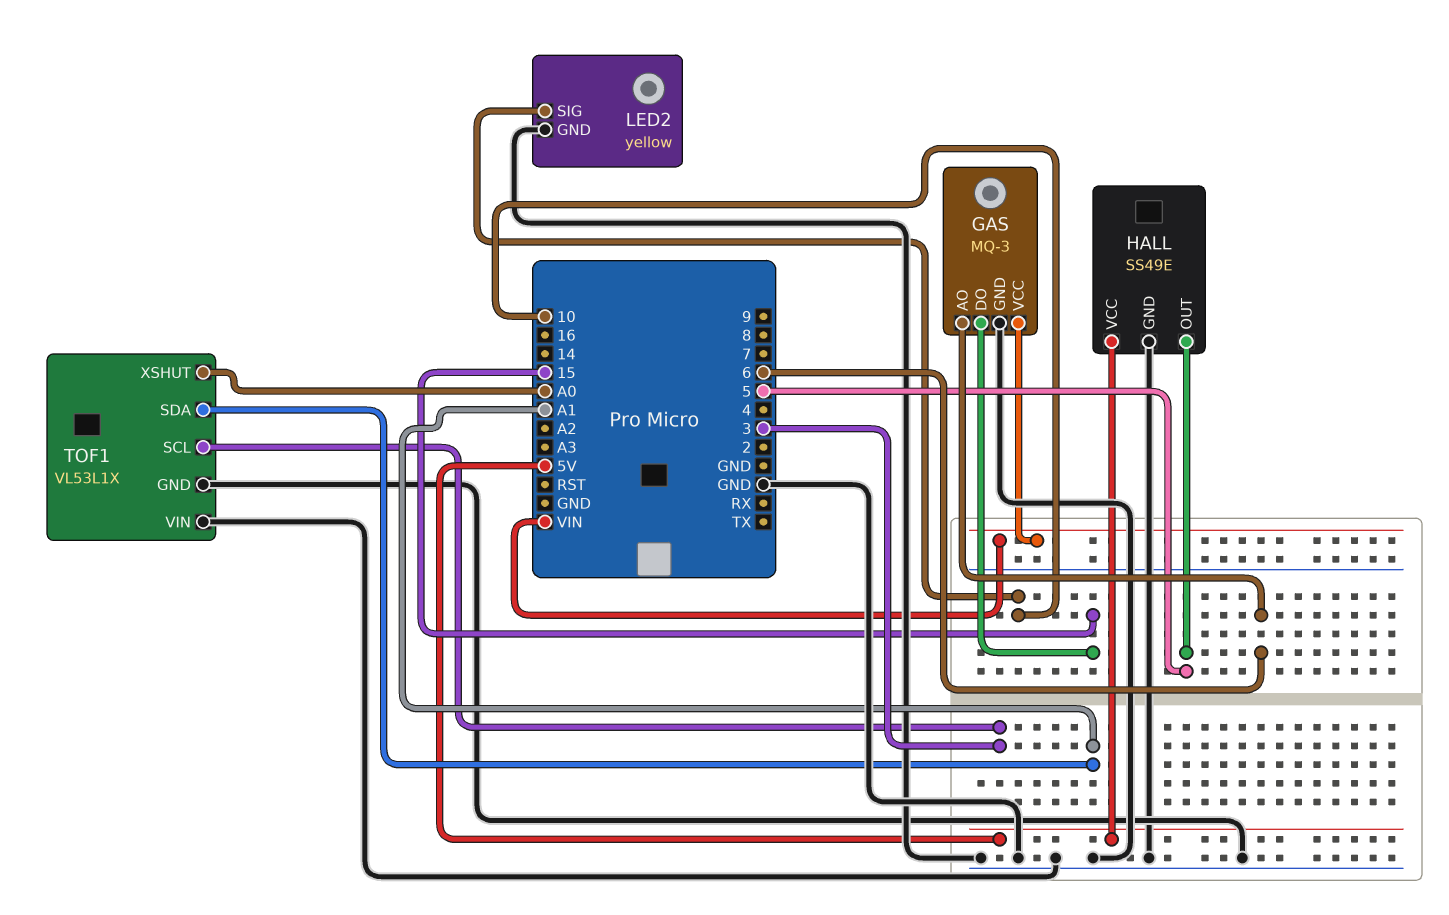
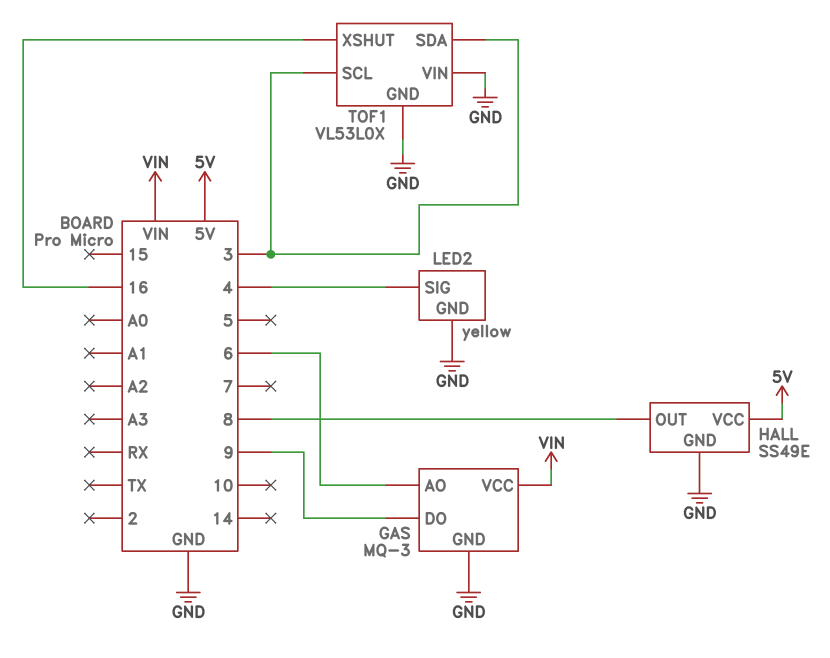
GAS pin DO: 15 -> 9
HALL pin OUT: 5 -> 8
LED2 pin SIG: 10 -> 4
TOF1: VL53L1X -> VL53L0X
TOF1 pin SDA: A1 -> 3
TOF1 pin XSHUT: A0 -> 16

